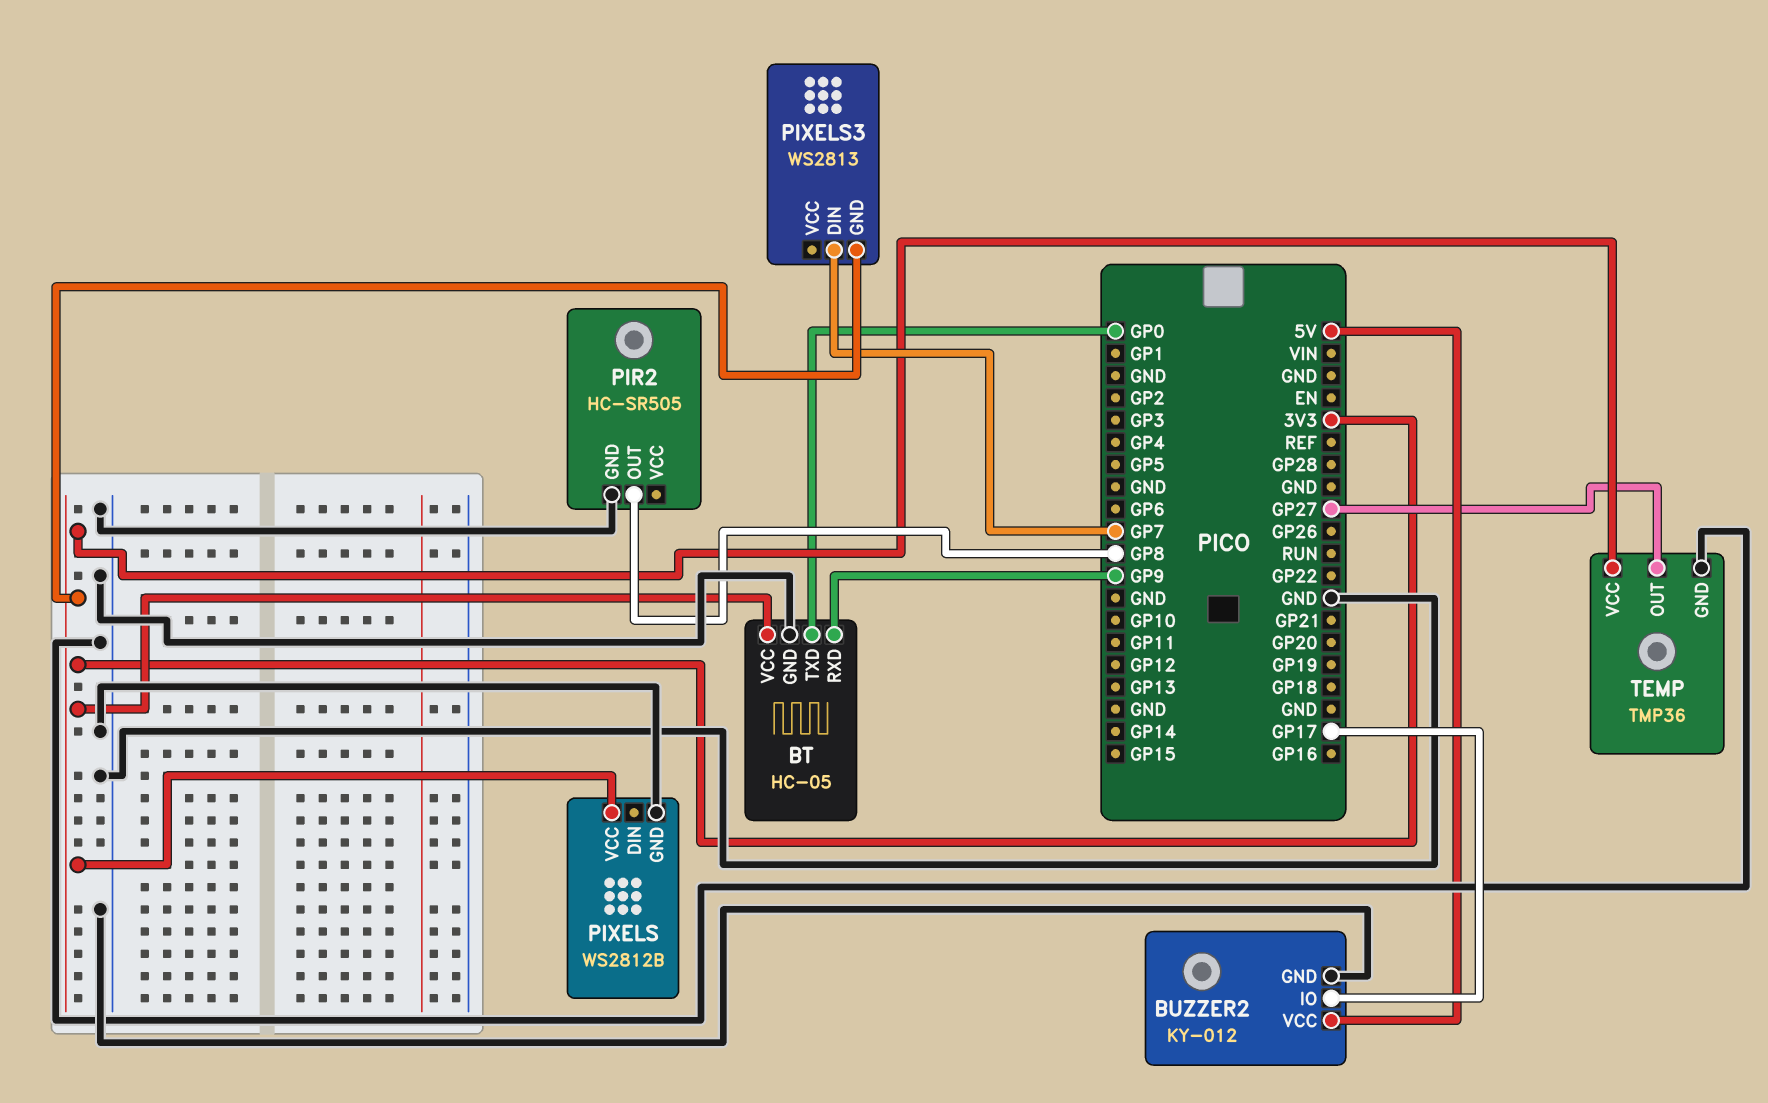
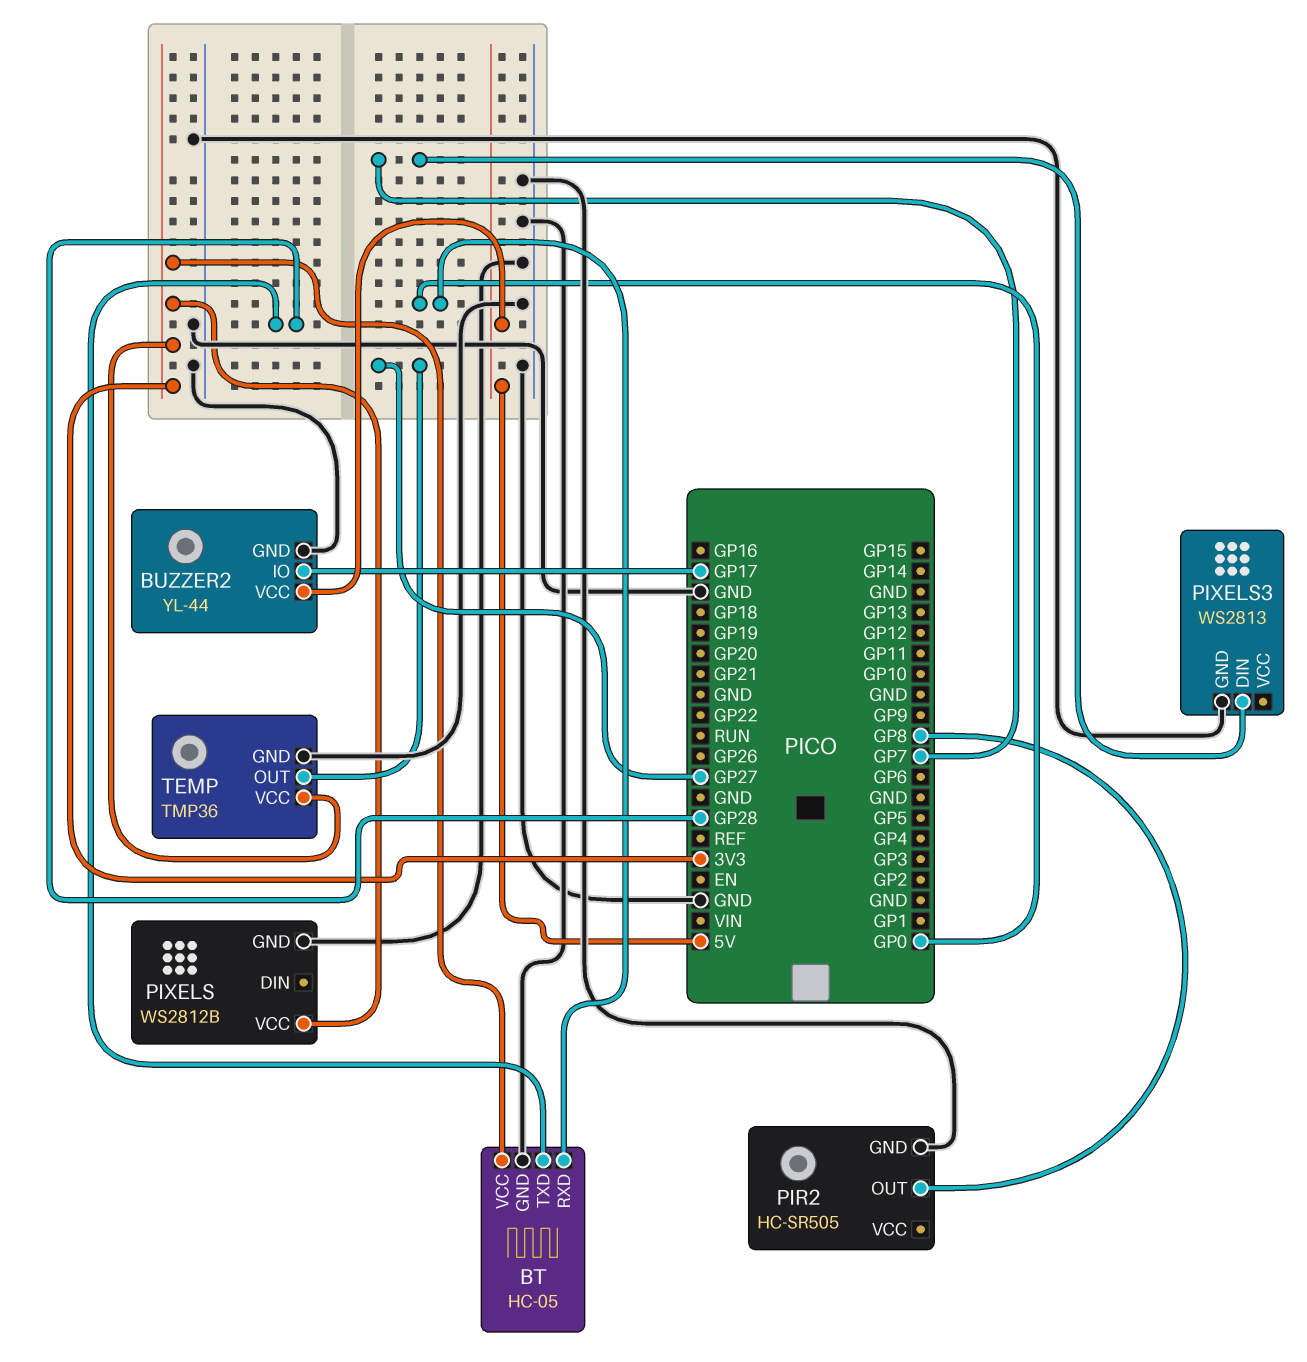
BT pin RXD: GP9 -> GP0
BT pin TXD: GP0 -> GP28
BUZZER2: KY-012 -> YL-44
PIXELS3 pin GND: 3V3 -> GND

